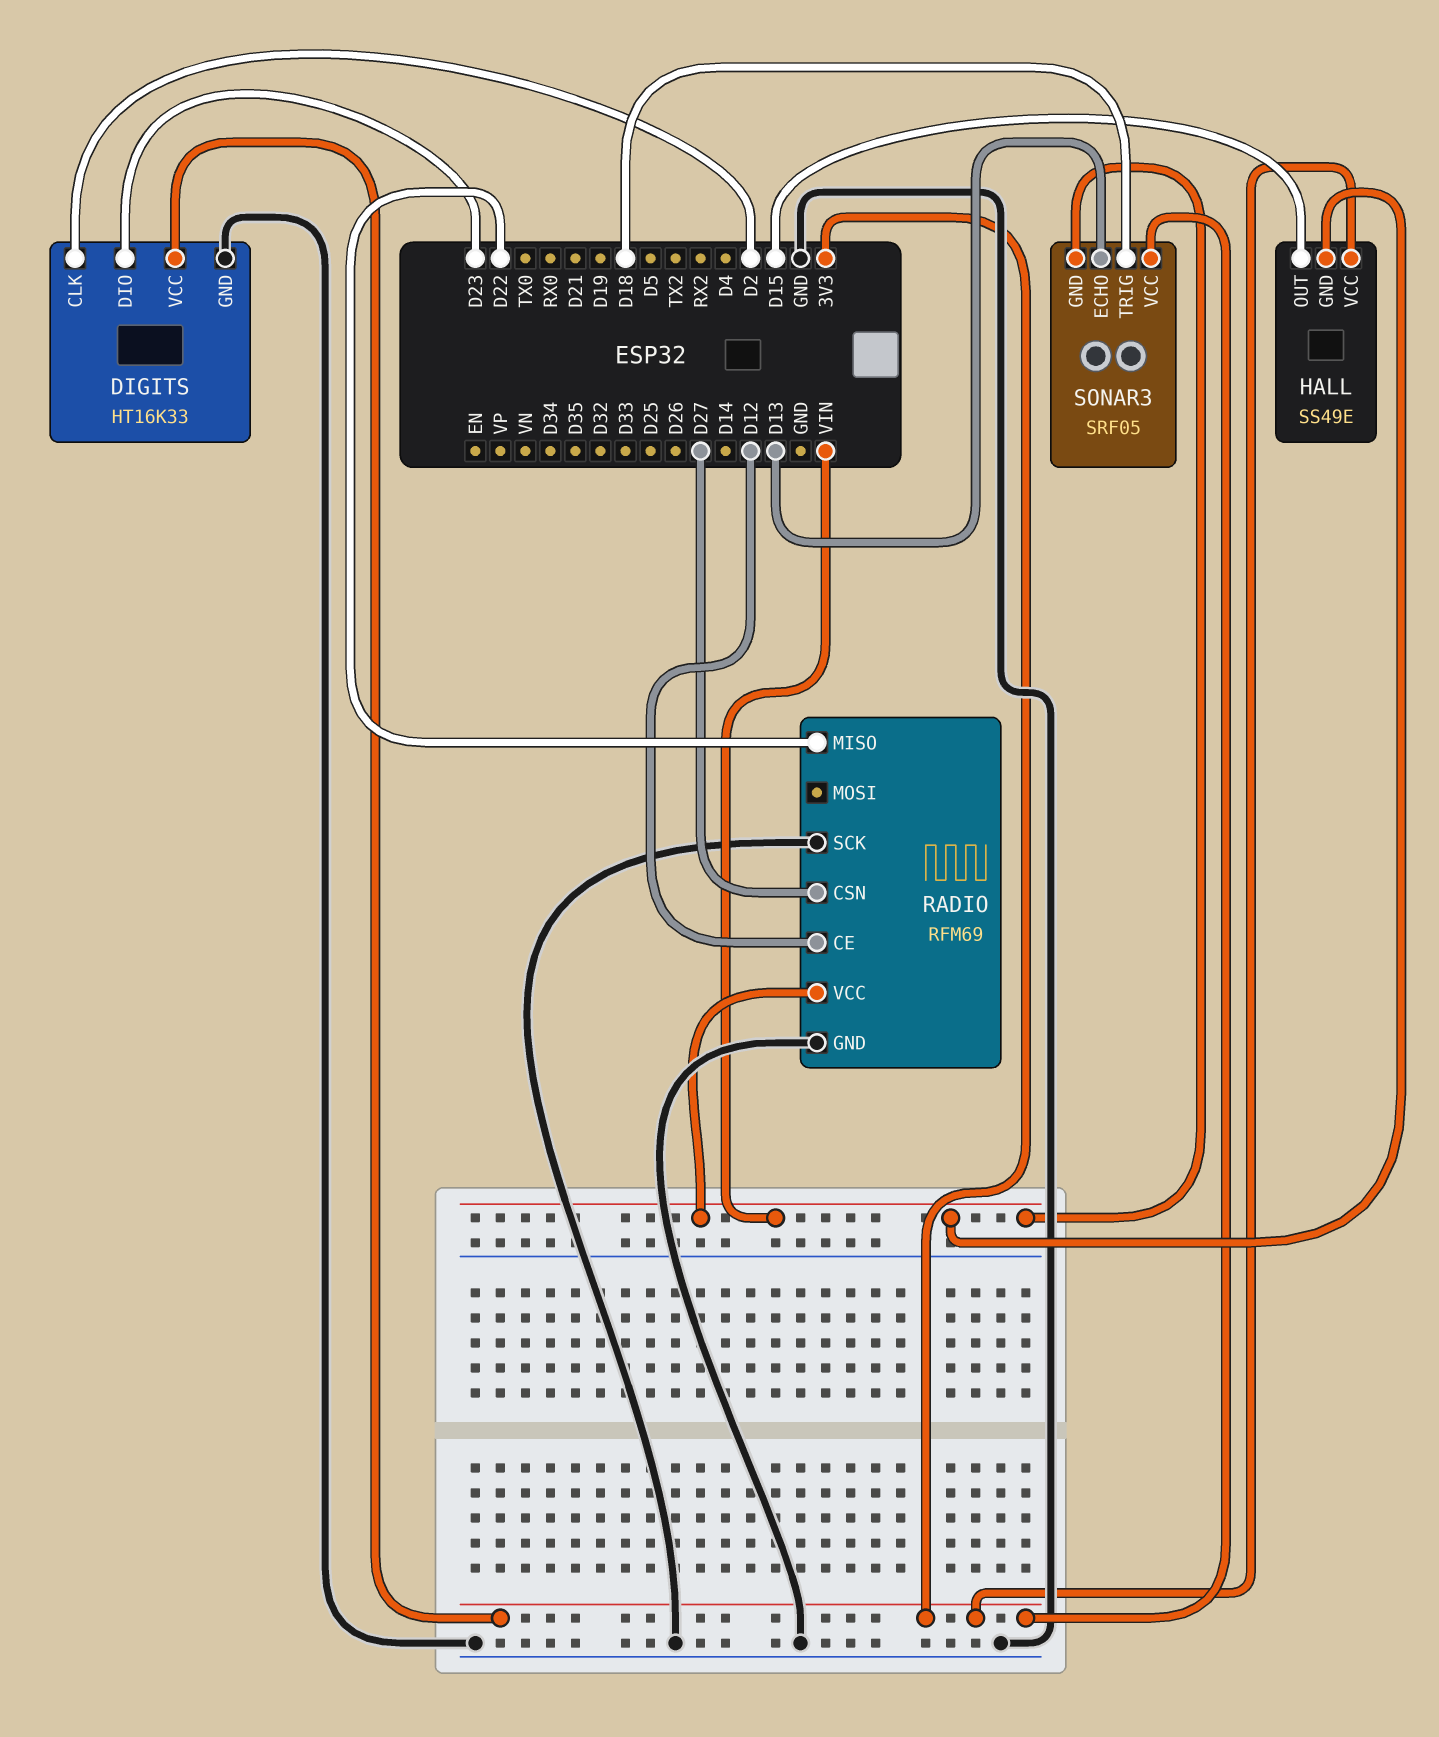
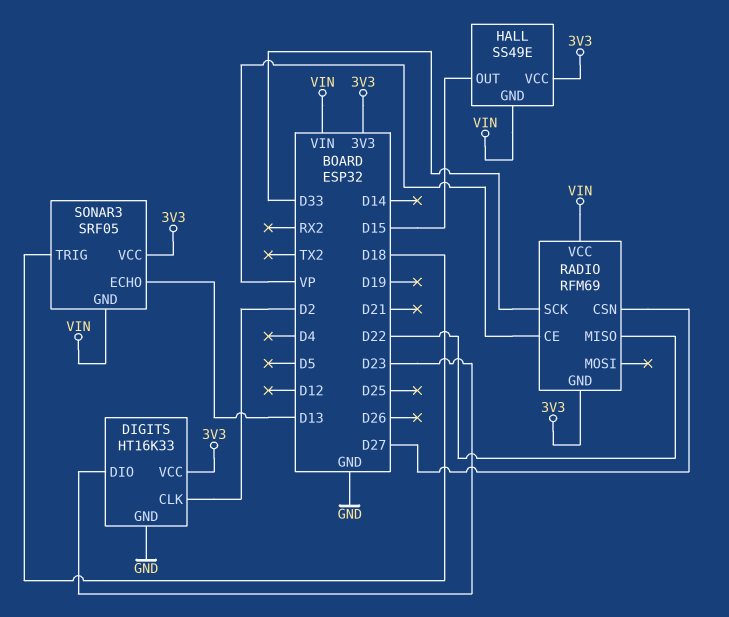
RADIO pin CE: D12 -> VP
RADIO pin GND: GND -> 3V3
RADIO pin SCK: GND -> D33

